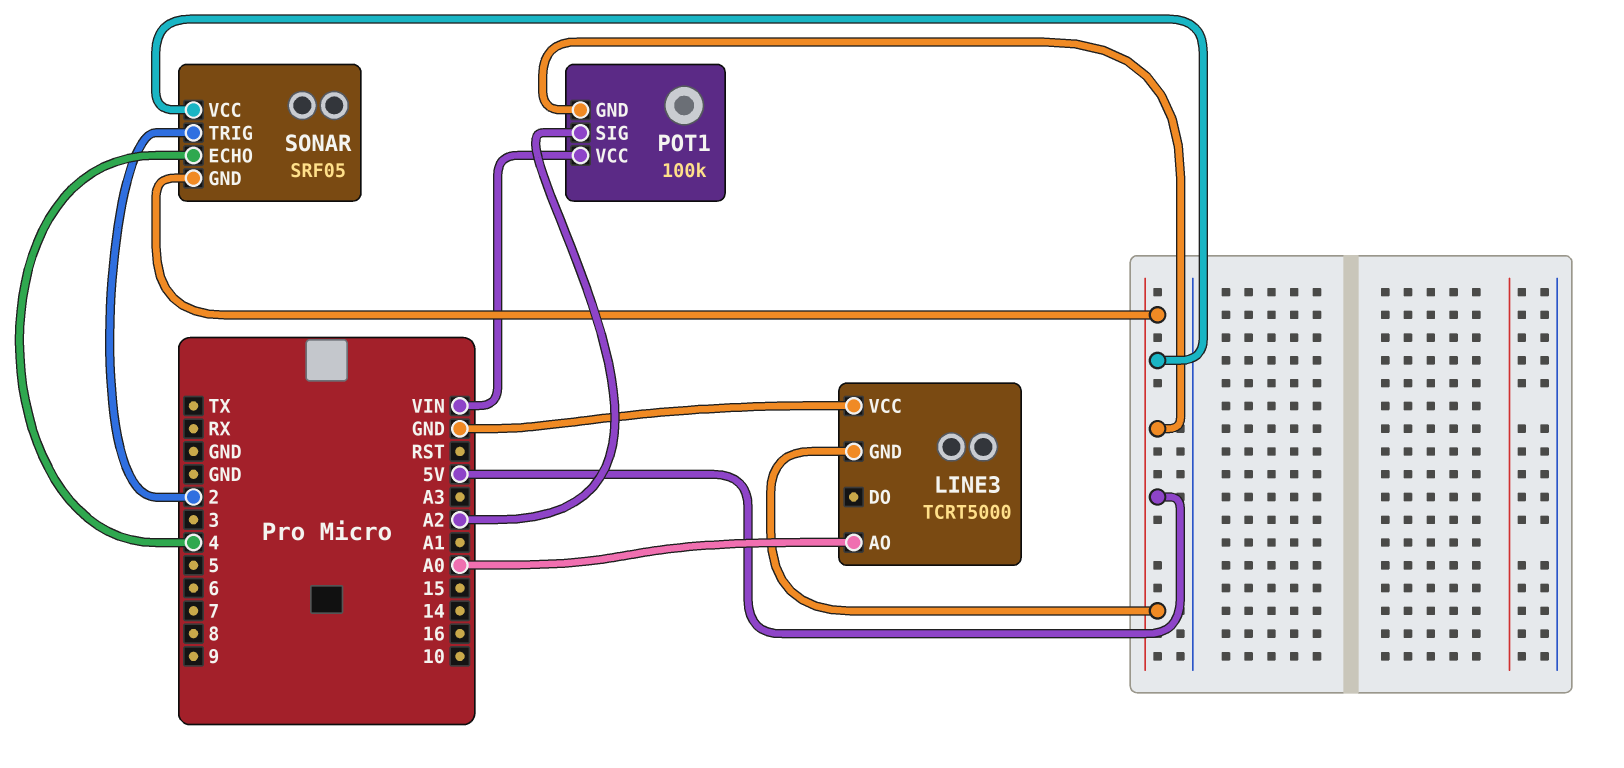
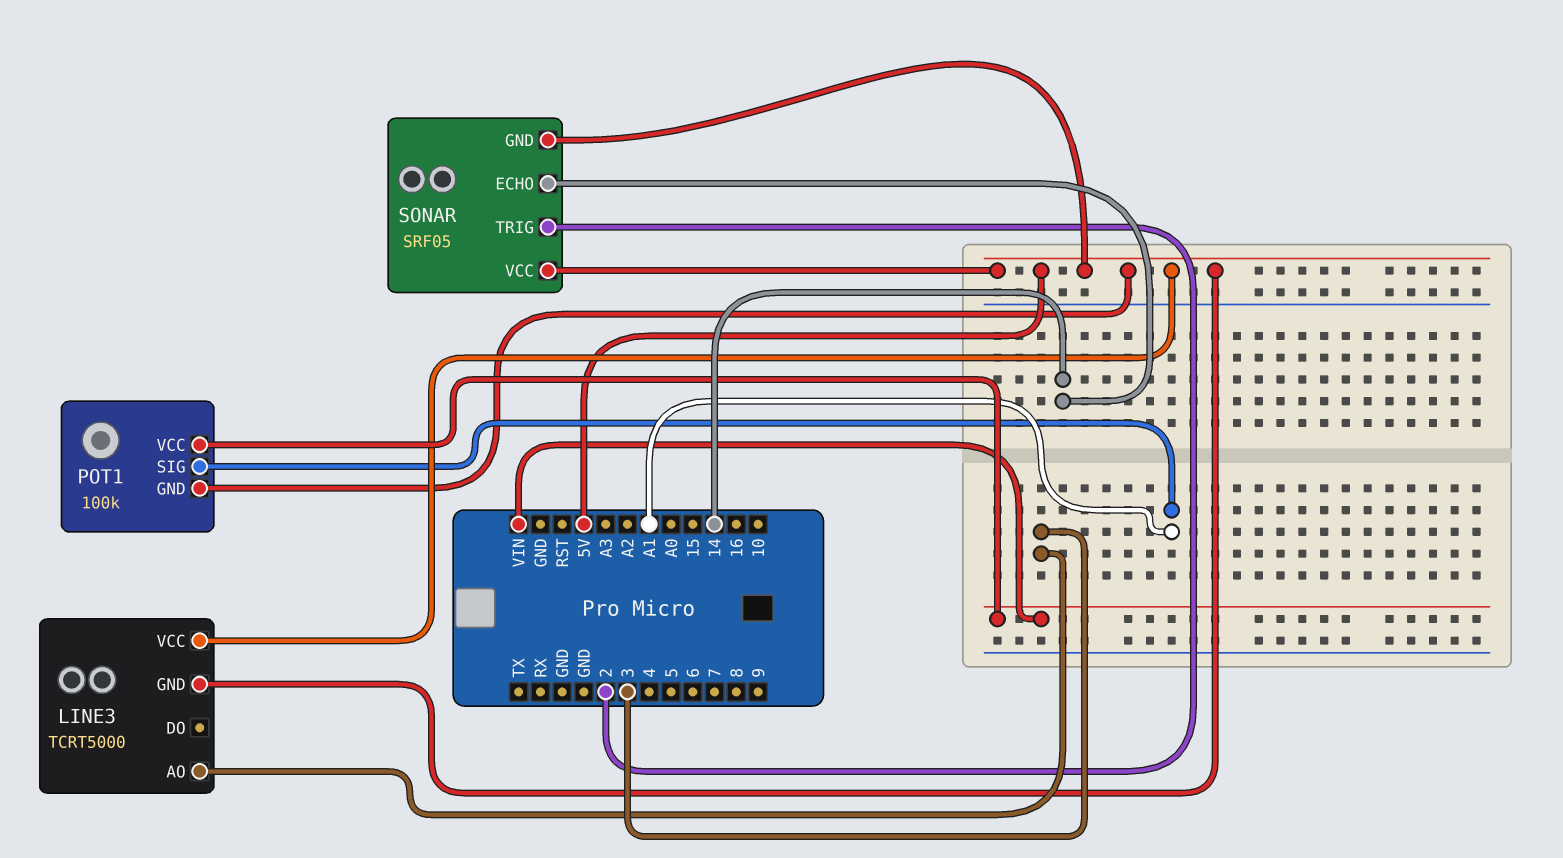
LINE3 pin AO: A0 -> 3
LINE3 pin VCC: GND -> 5V
POT1 pin SIG: A2 -> A1
SONAR pin ECHO: 4 -> 14

